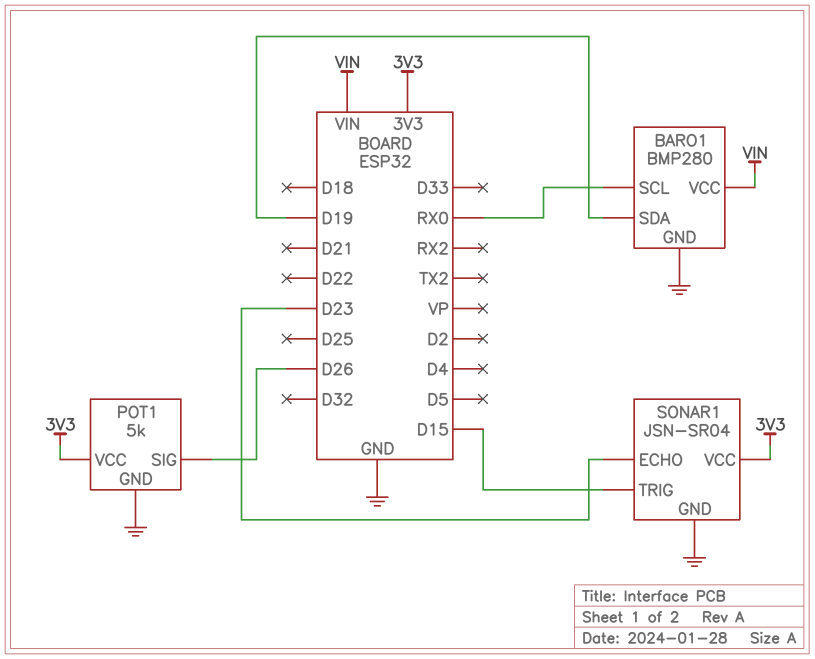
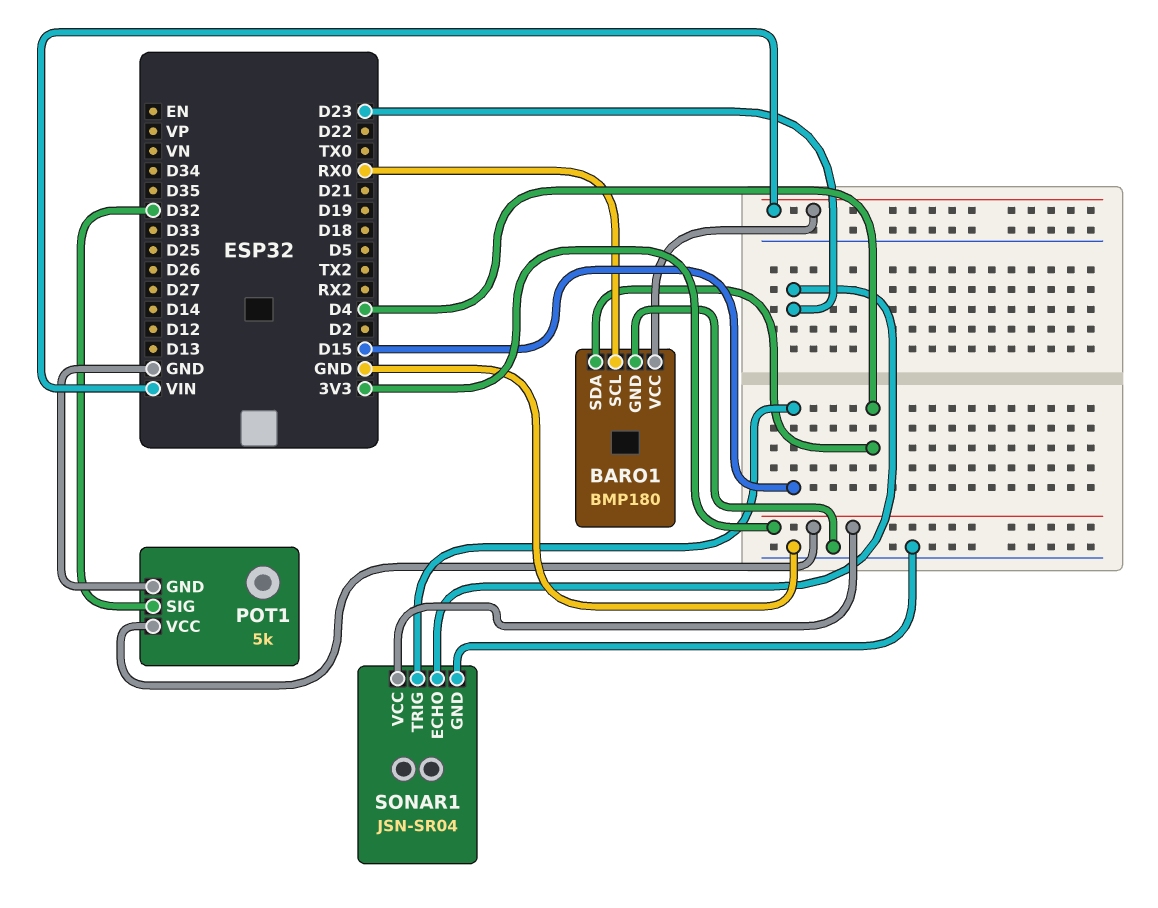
BARO1: BMP280 -> BMP180
BARO1 pin SDA: D19 -> D4
POT1 pin SIG: D26 -> D32

